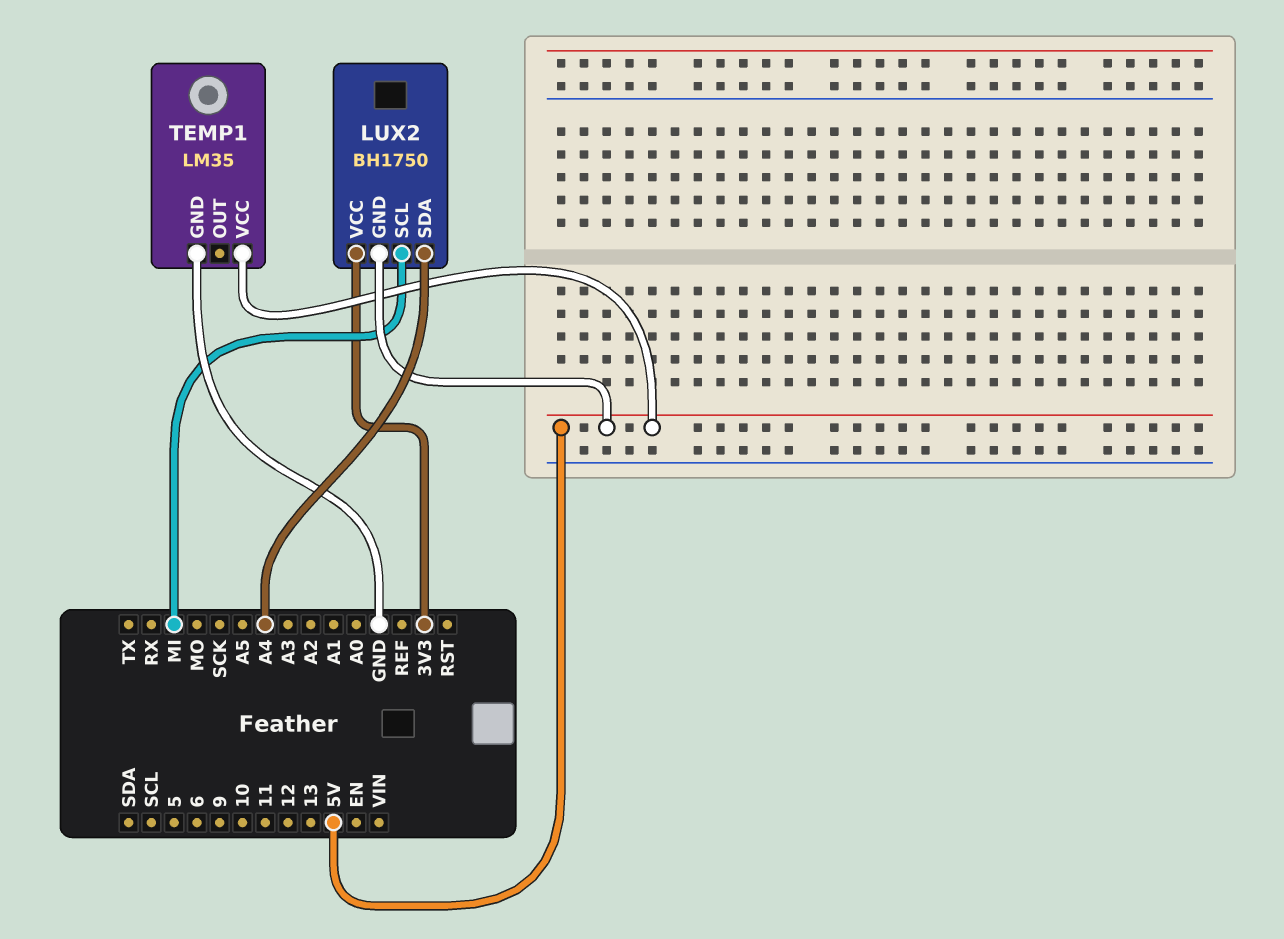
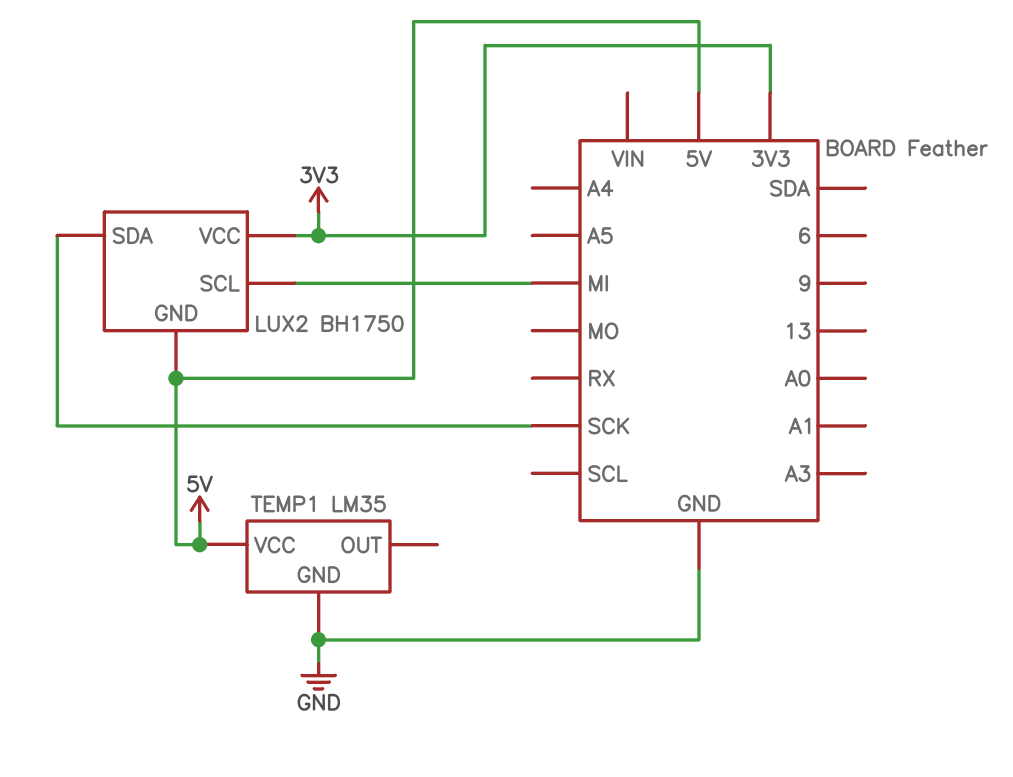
LUX2 pin SDA: A4 -> SCK

